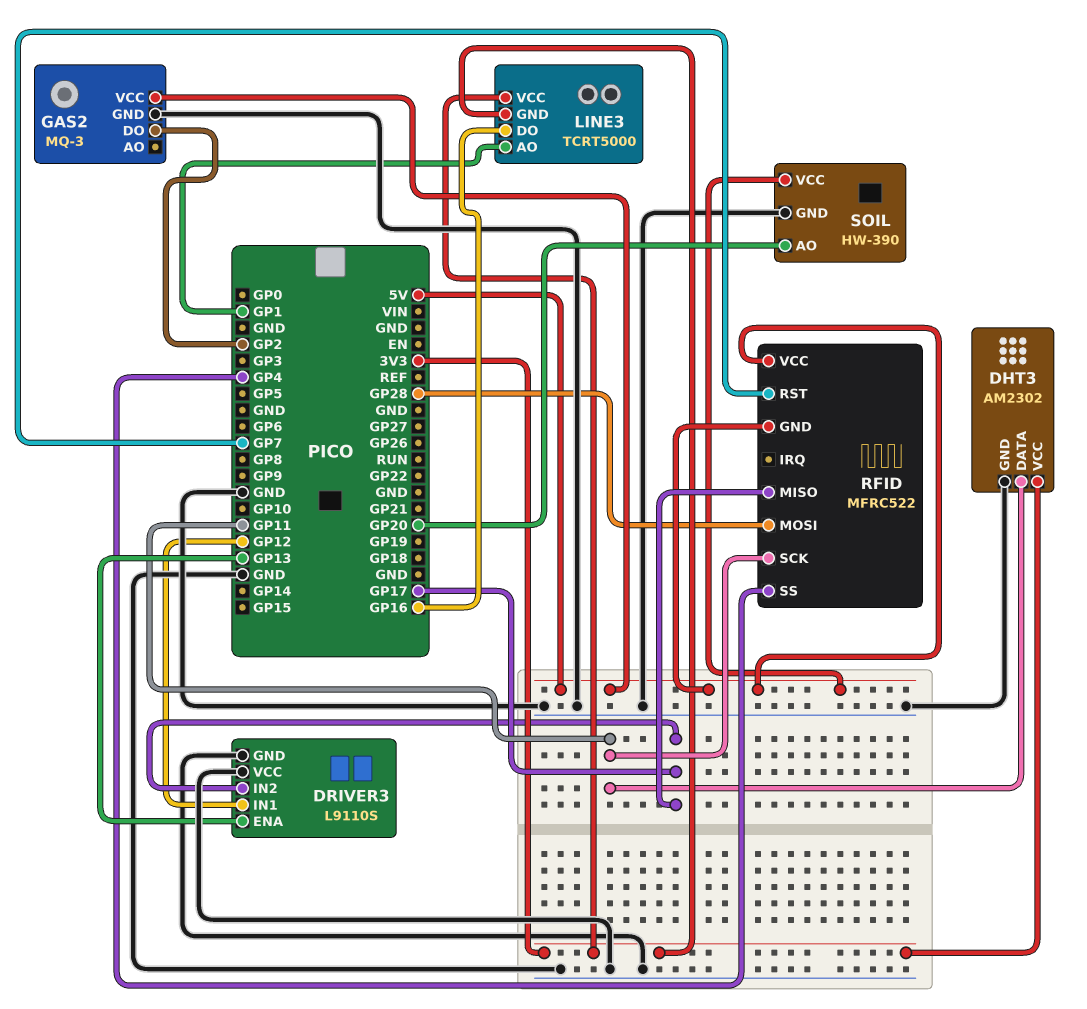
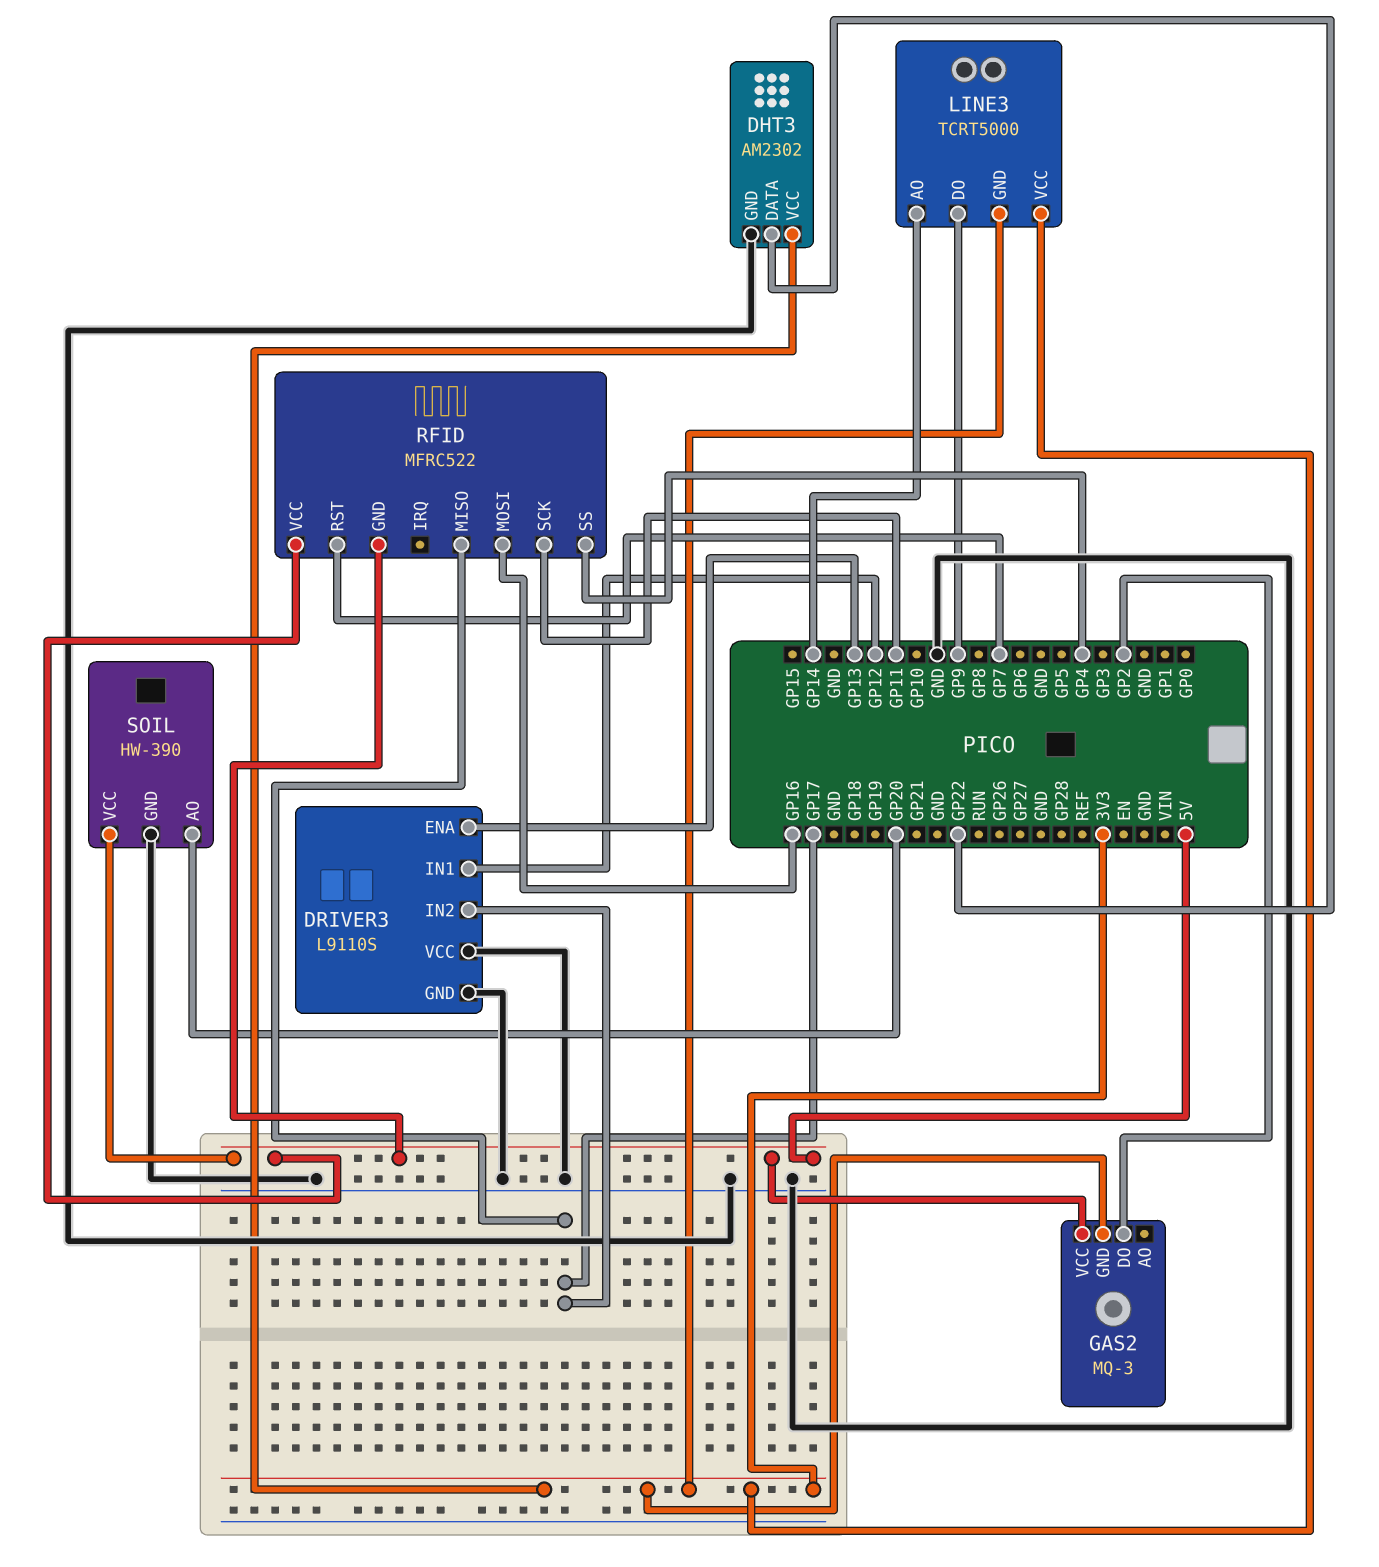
DHT3 pin DATA: GP11 -> GP22
GAS2 pin GND: GND -> 3V3
LINE3 pin AO: GP1 -> GP14
LINE3 pin DO: GP16 -> GP9
RFID pin MOSI: GP28 -> GP16

